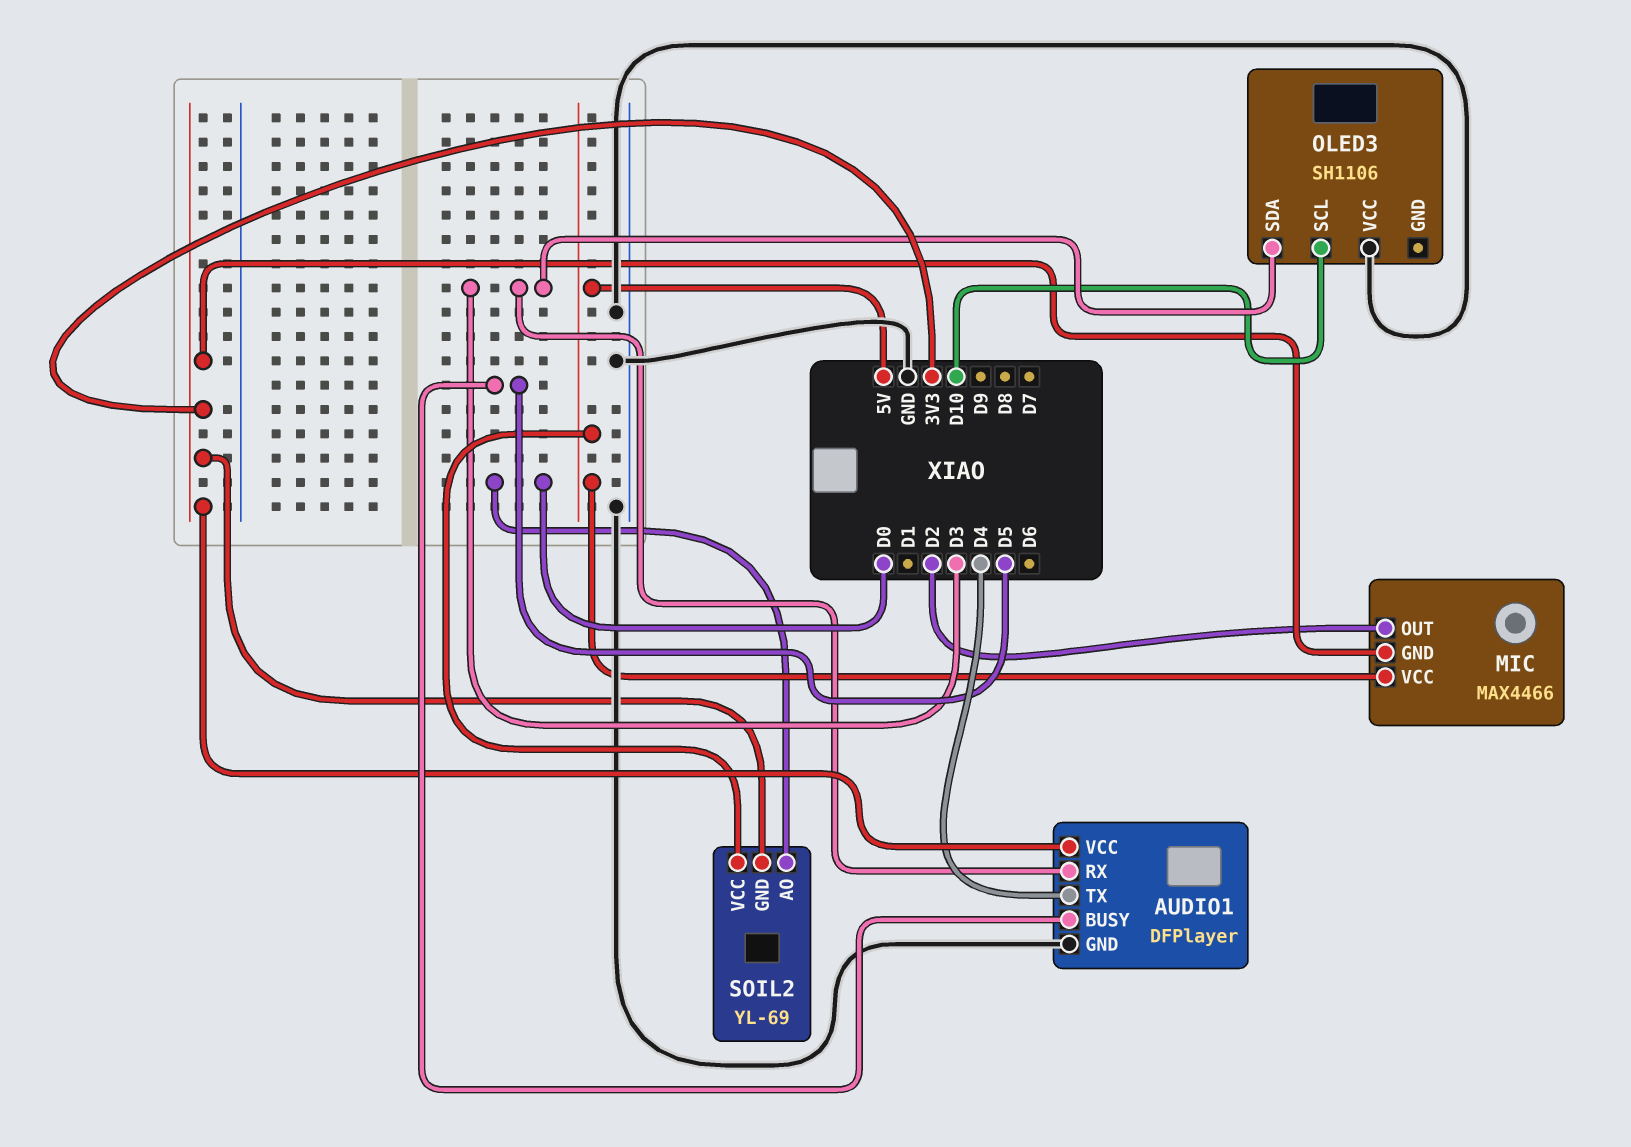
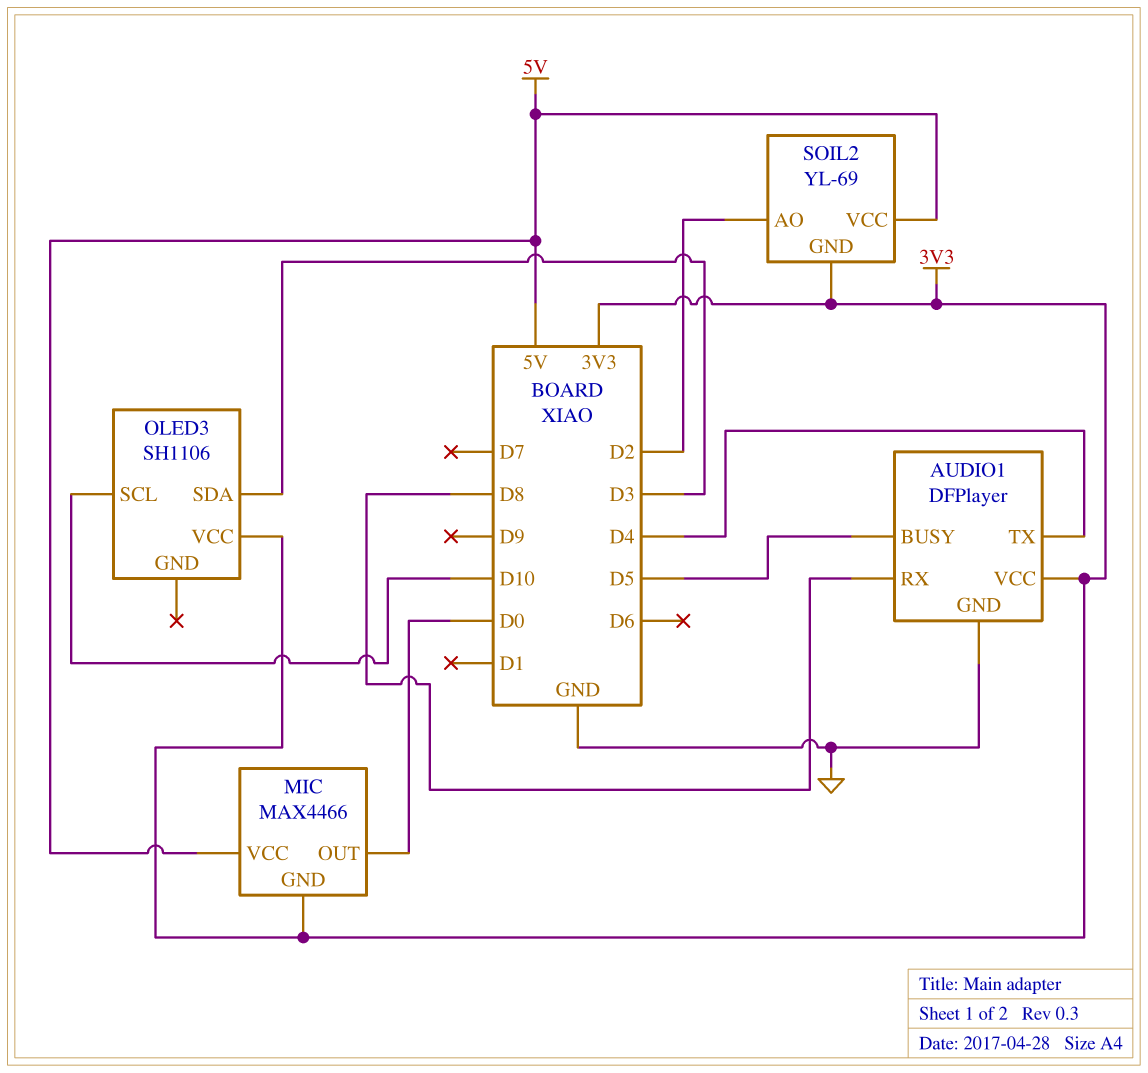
AUDIO1 pin RX: D3 -> D8
MIC pin OUT: D2 -> D0
OLED3 pin VCC: GND -> 3V3
SOIL2 pin AO: D0 -> D2

